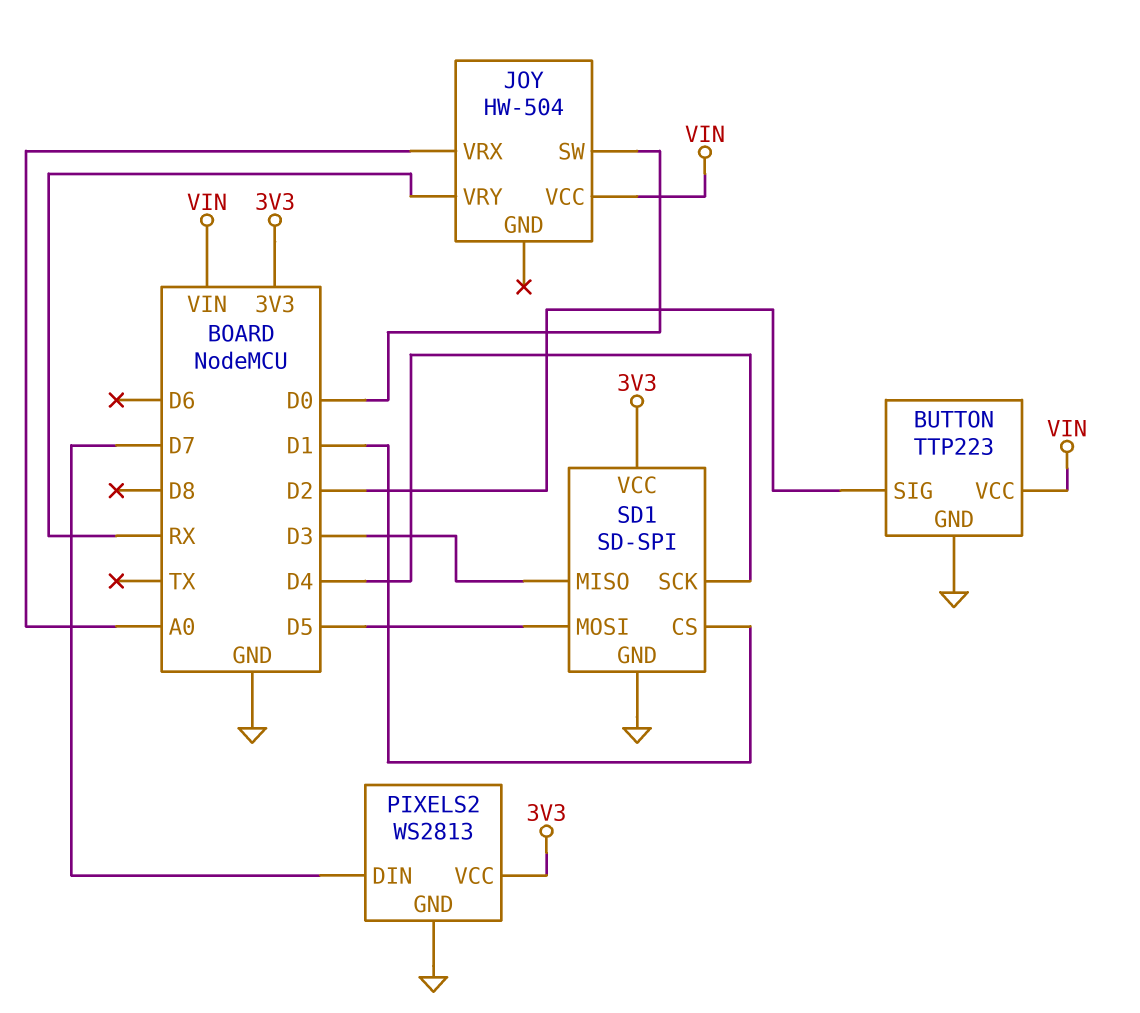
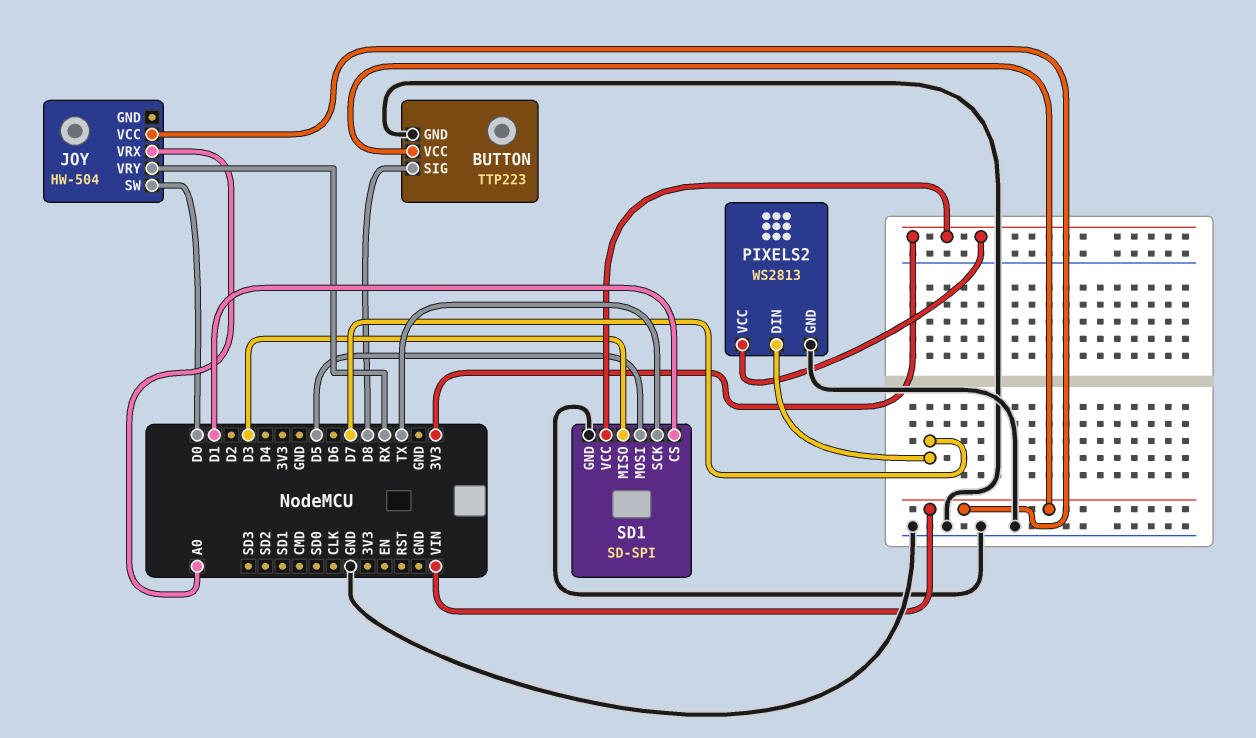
BUTTON pin SIG: D2 -> D8
SD1 pin SCK: D4 -> TX

